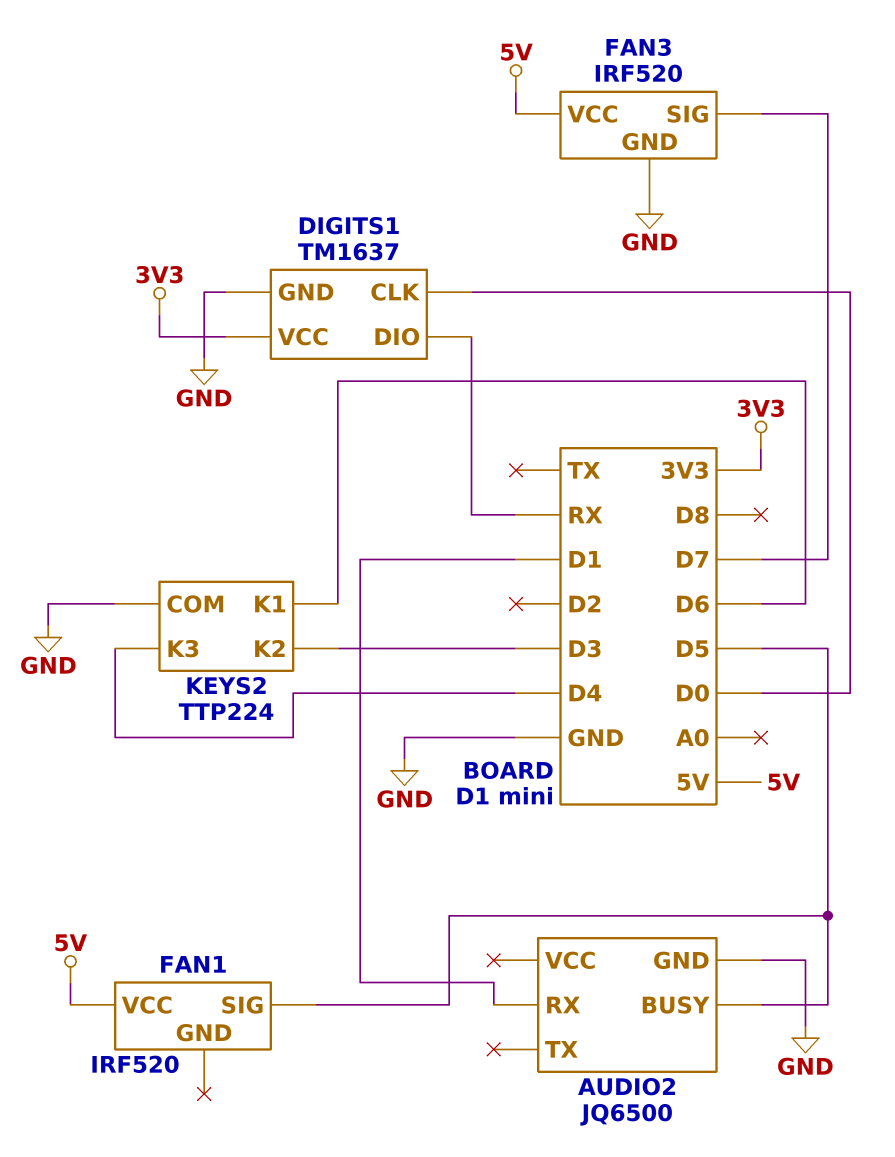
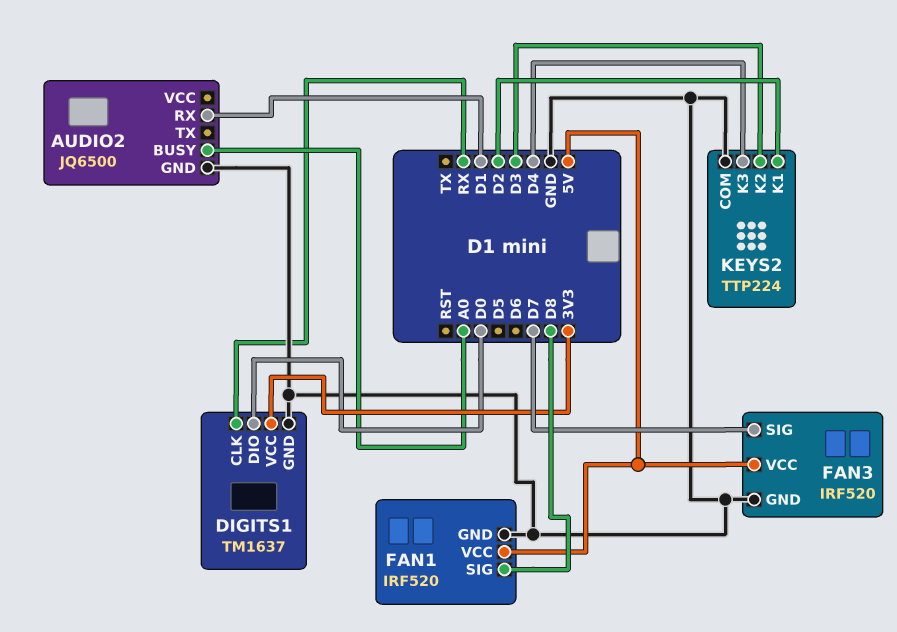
AUDIO2 pin BUSY: D5 -> A0
DIGITS1 pin CLK: D0 -> RX
DIGITS1 pin DIO: RX -> D0
FAN1 pin GND: none -> GND
FAN1 pin SIG: D5 -> D8
KEYS2 pin K1: D6 -> D2

